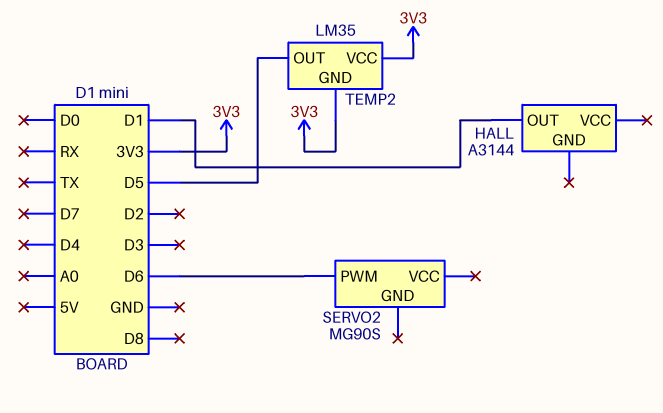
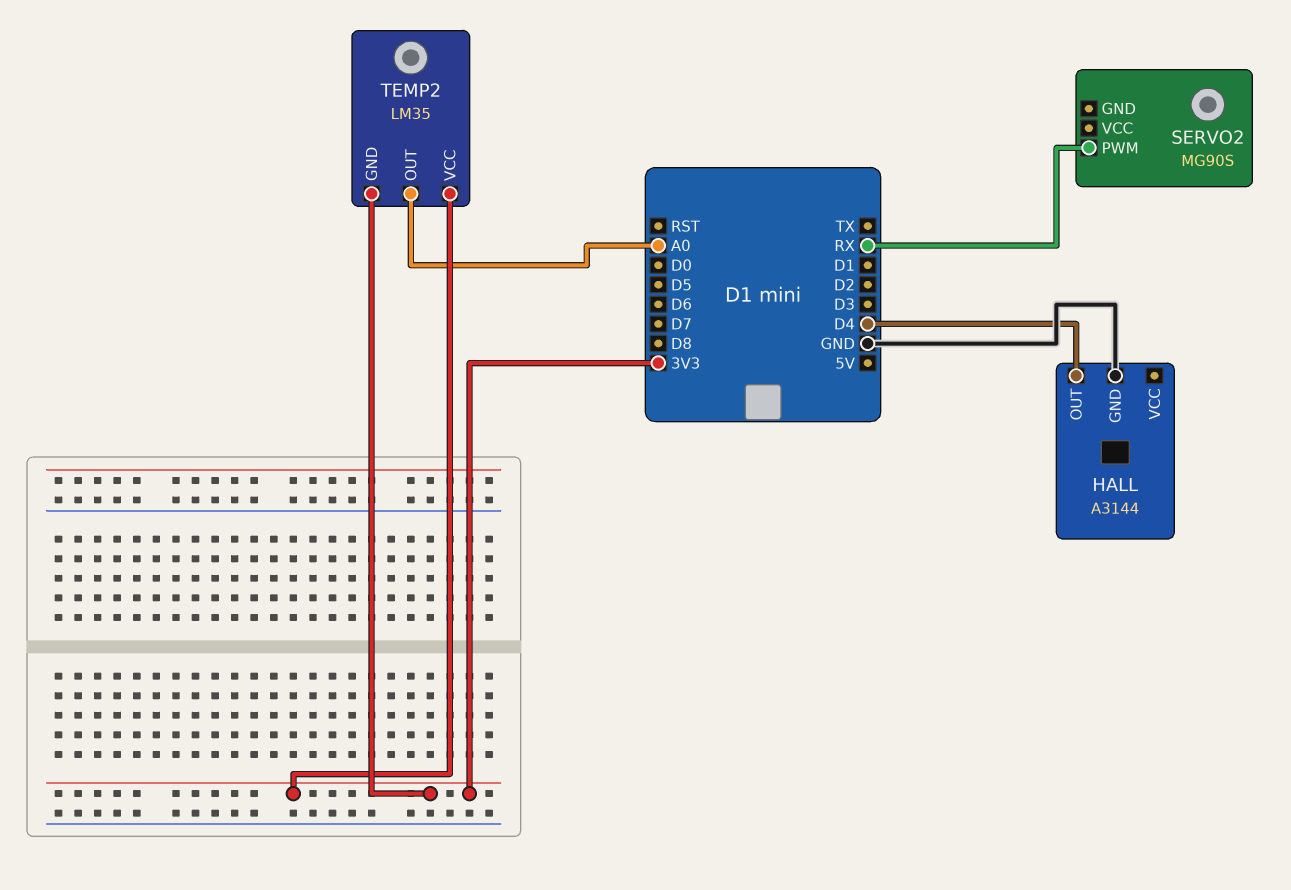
HALL pin GND: none -> GND
HALL pin OUT: D1 -> D4
SERVO2 pin PWM: D6 -> RX
TEMP2 pin OUT: D5 -> A0

